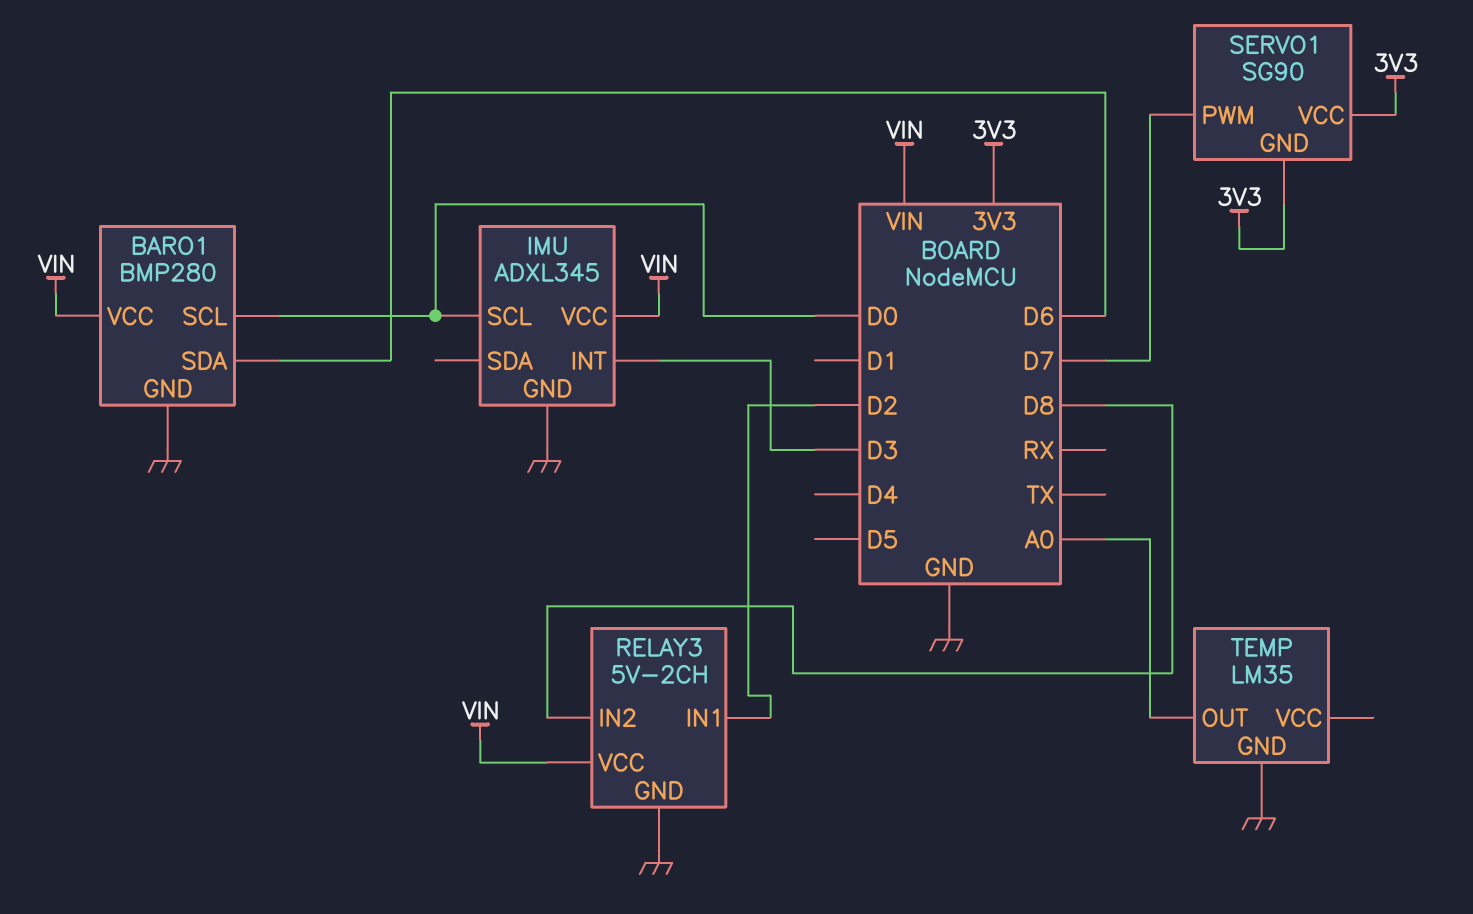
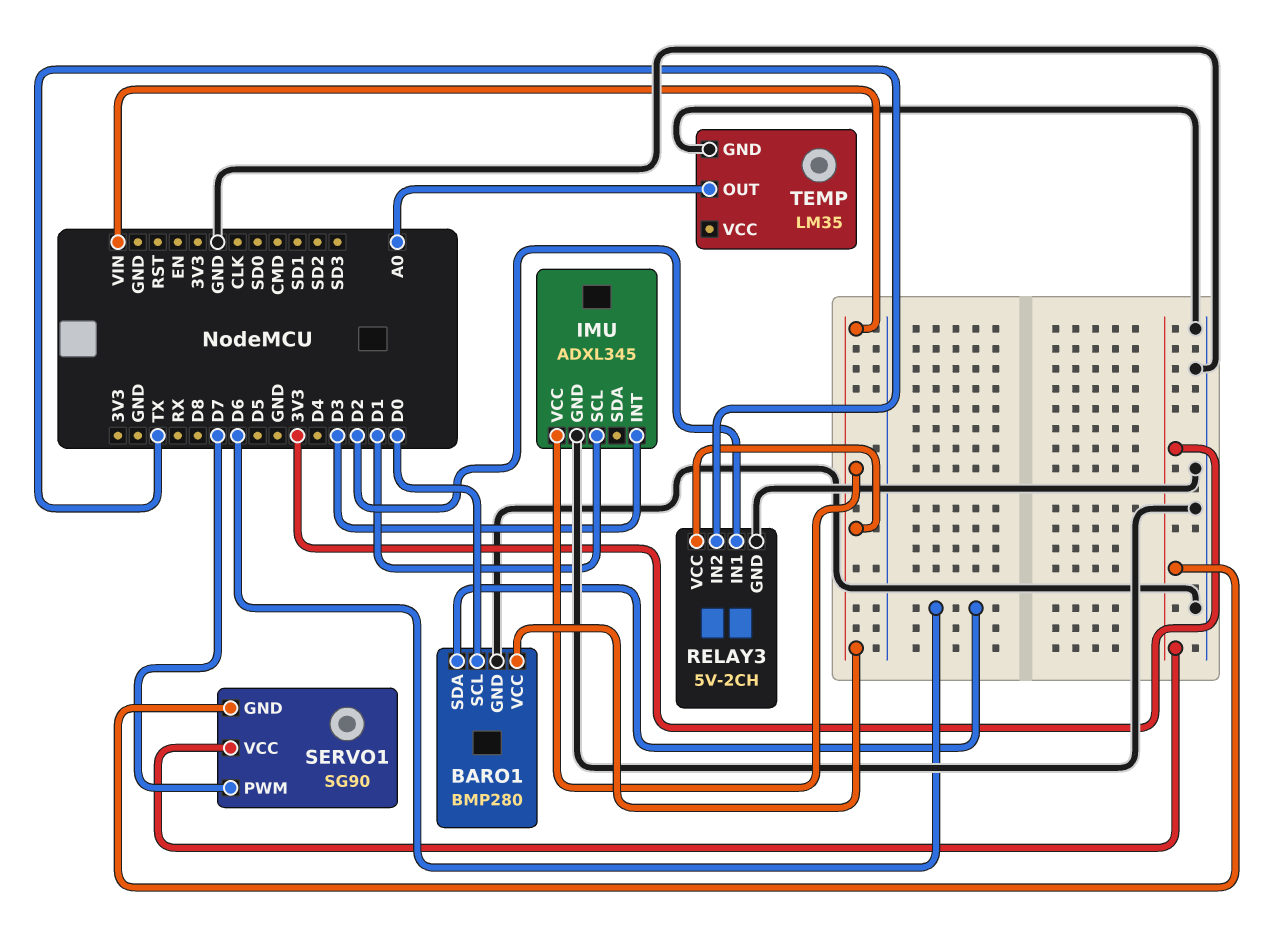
IMU pin SCL: D0 -> D1
RELAY3 pin IN2: D8 -> TX

